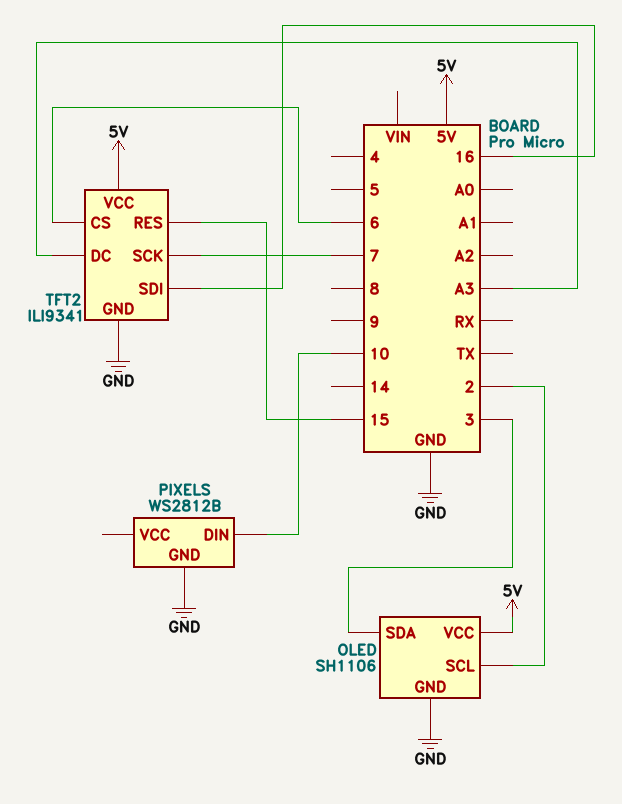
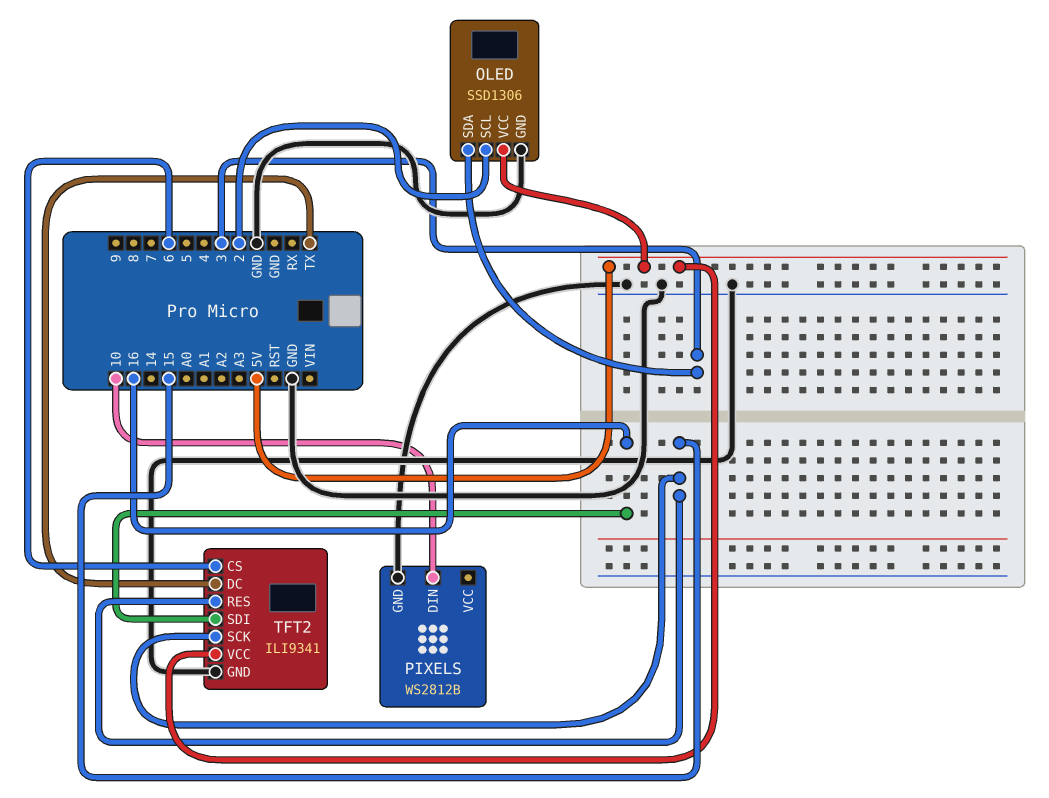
OLED: SH1106 -> SSD1306
TFT2 pin DC: A3 -> TX
TFT2 pin SCK: 7 -> 15

